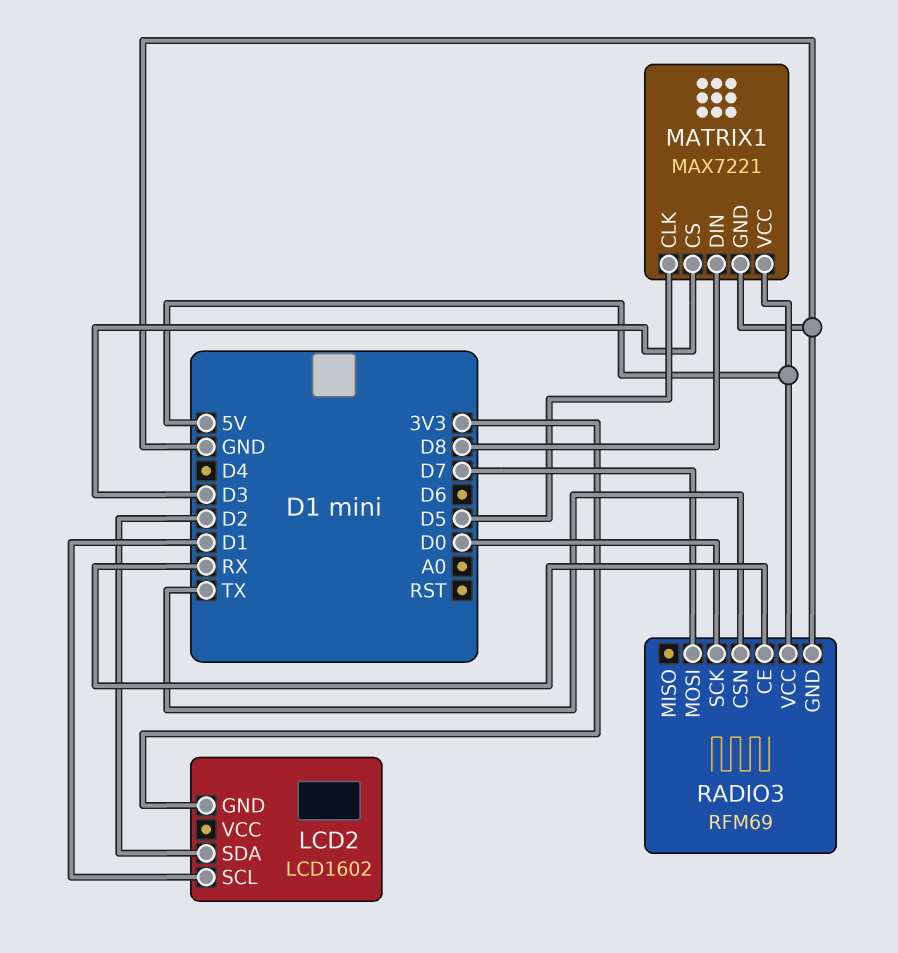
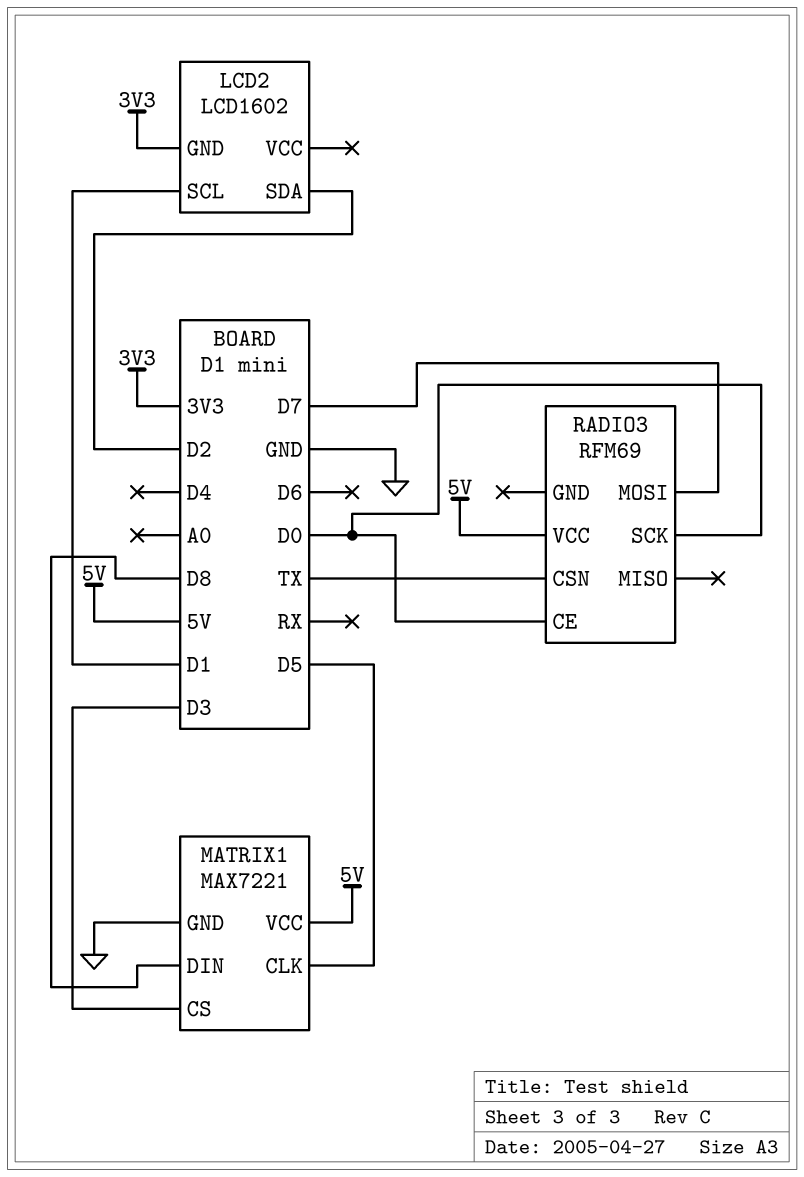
RADIO3 pin CE: RX -> D0
RADIO3 pin GND: GND -> none

